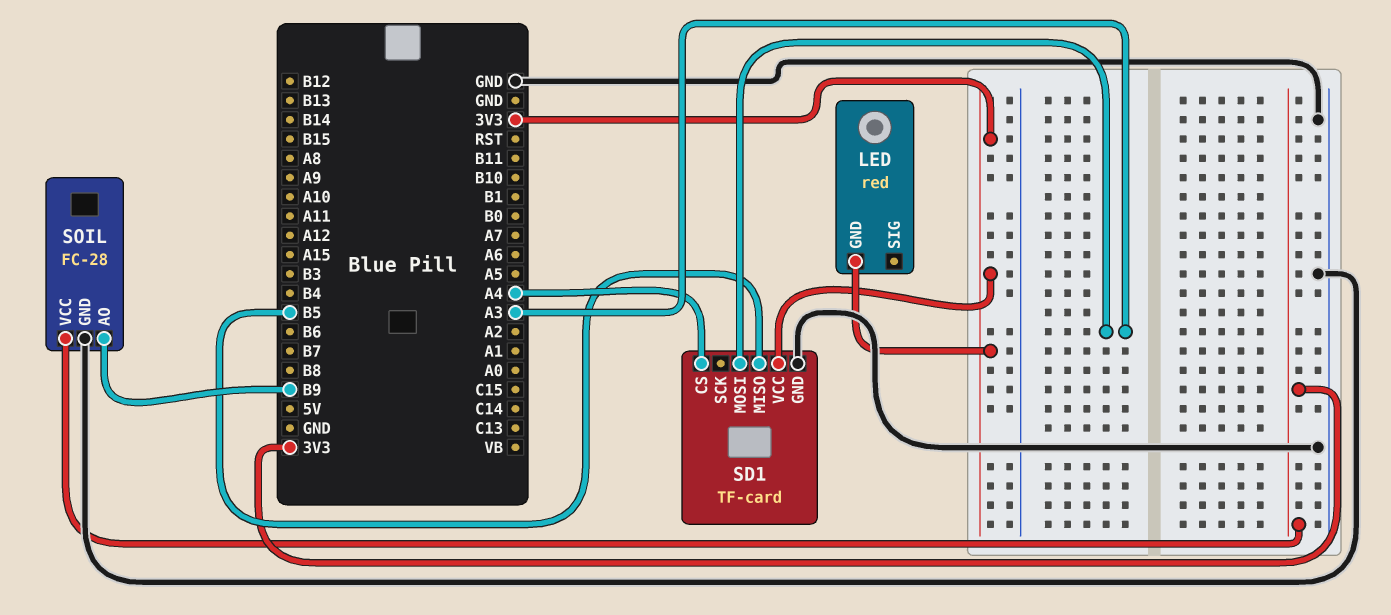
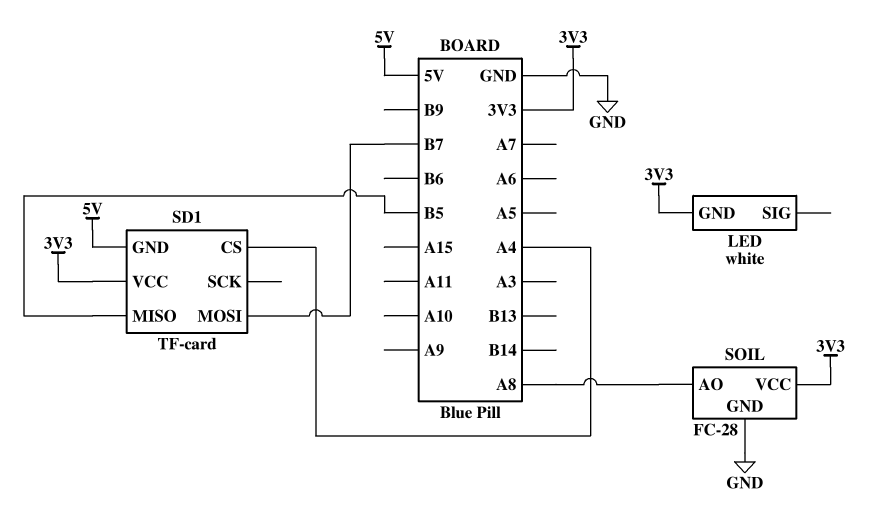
LED: red -> white
SD1 pin GND: GND -> 5V
SD1 pin MOSI: A3 -> B7
SOIL pin AO: B9 -> A8

